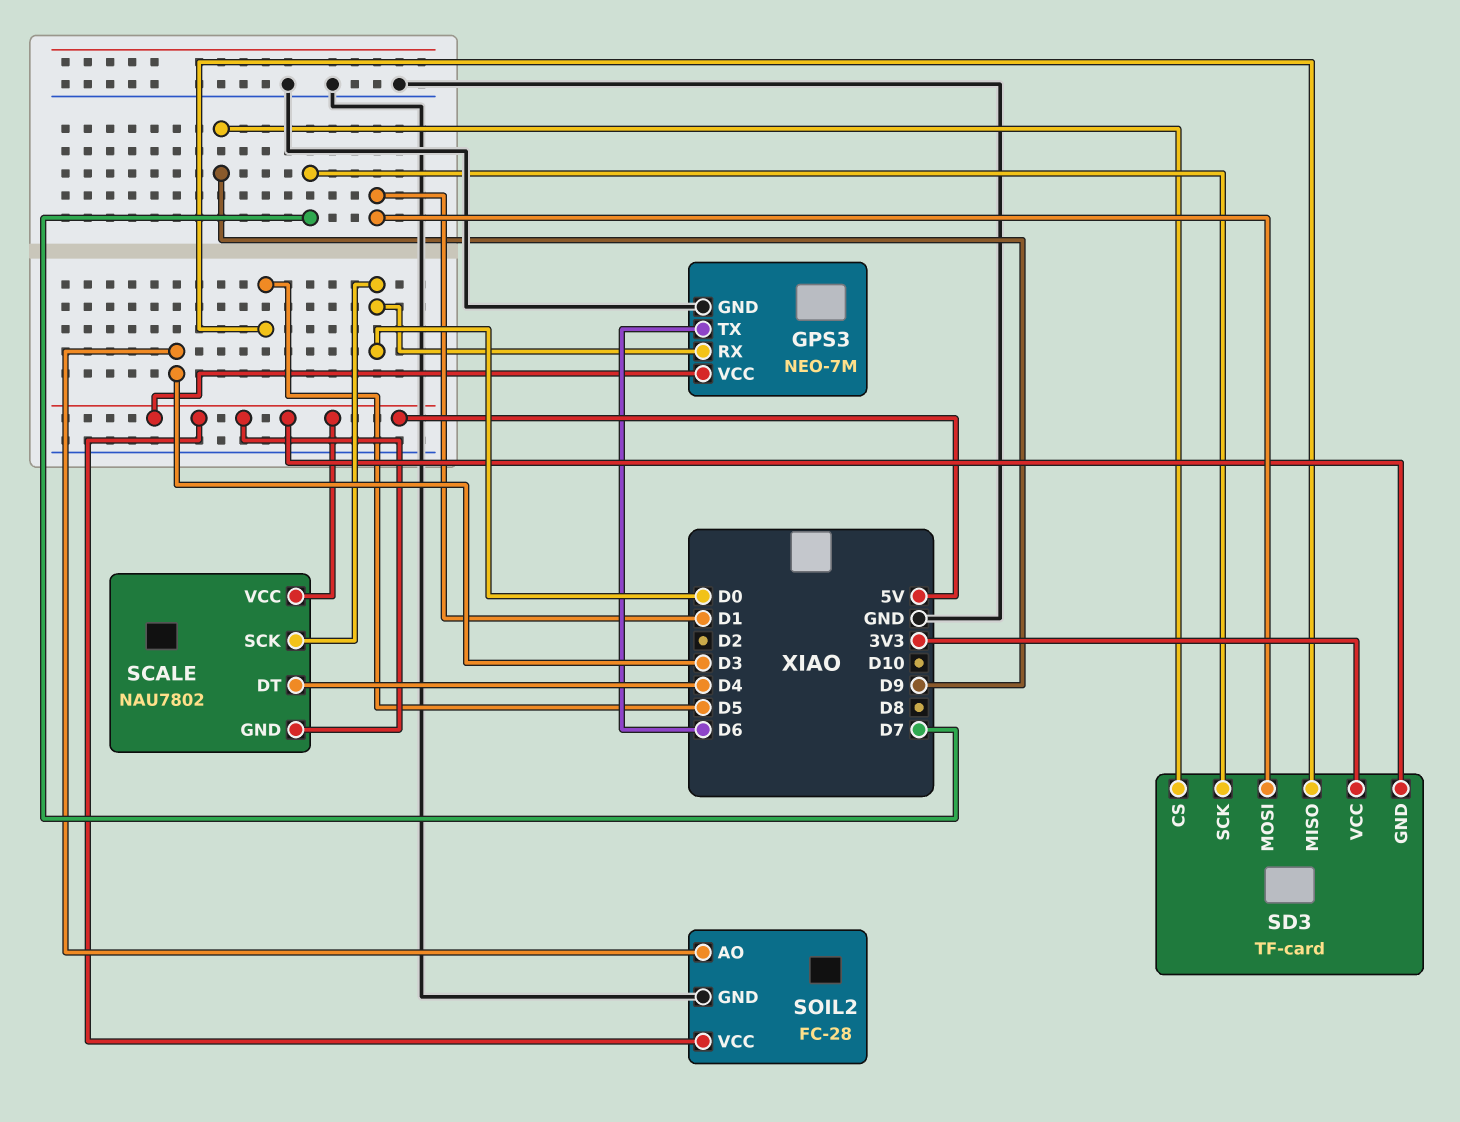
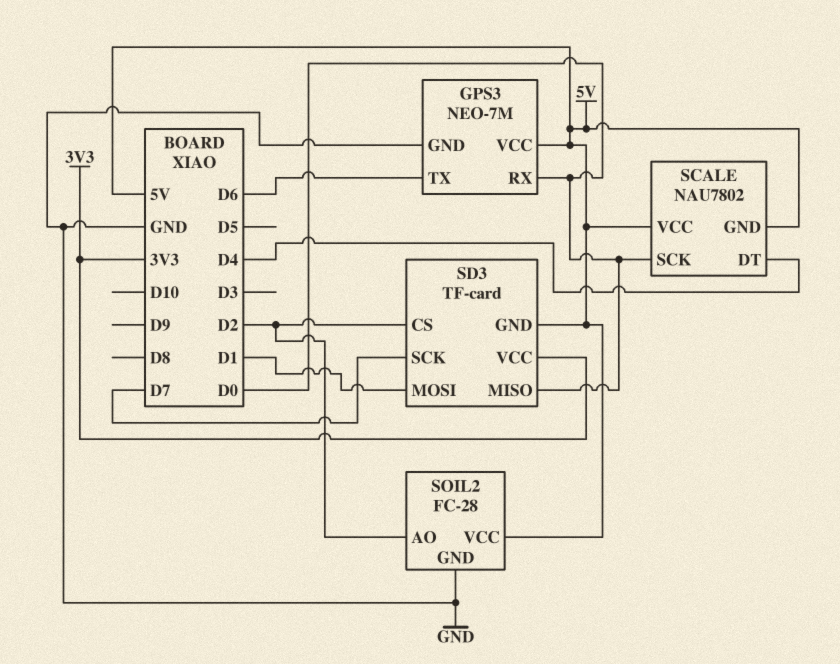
SD3 pin CS: D9 -> D2
SD3 pin MISO: D5 -> D0
SOIL2 pin AO: D3 -> D2

